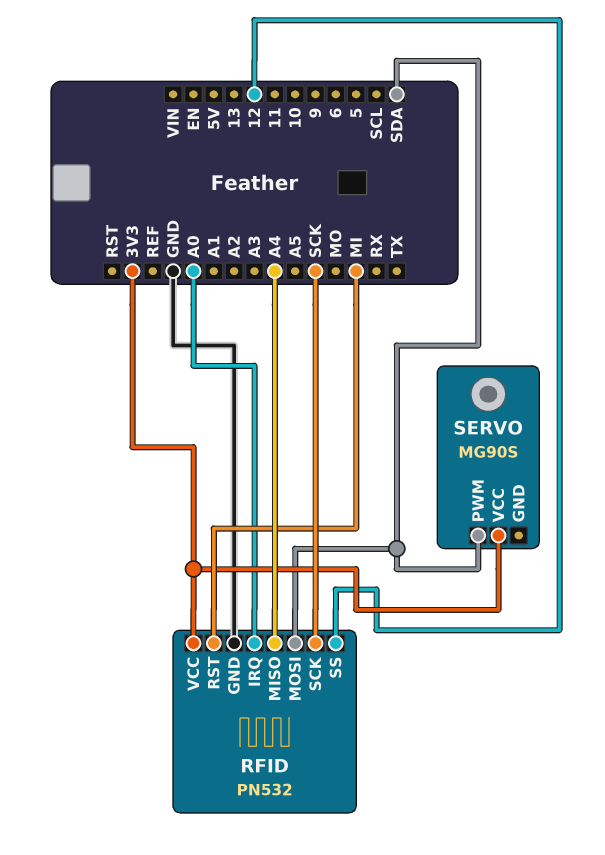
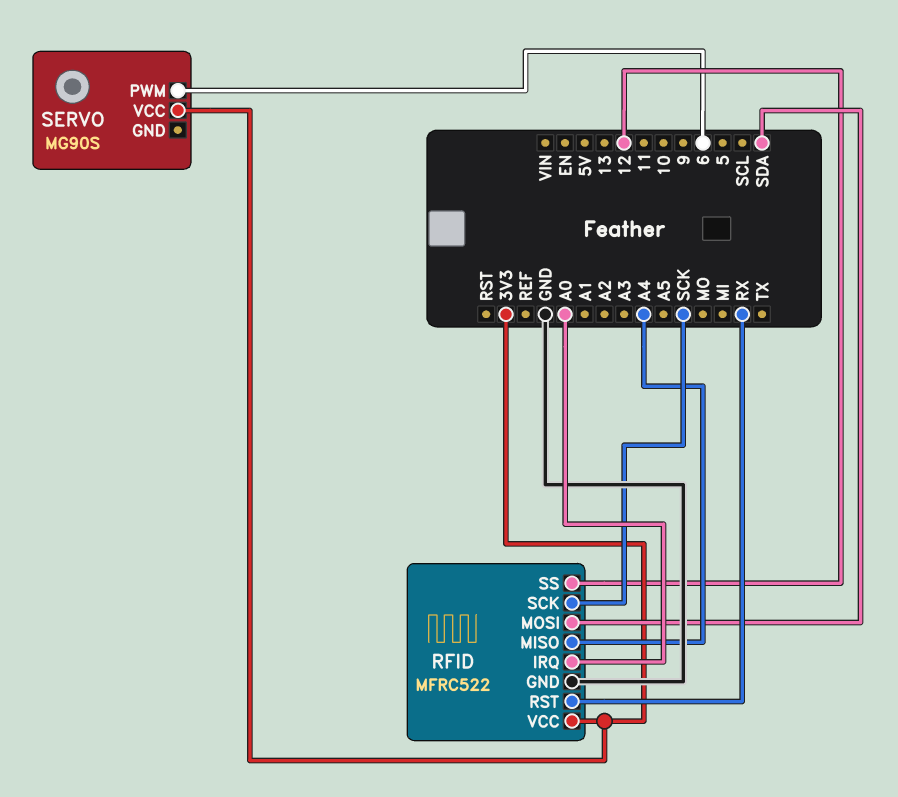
RFID: PN532 -> MFRC522
RFID pin RST: MI -> RX
SERVO pin PWM: SDA -> 6

